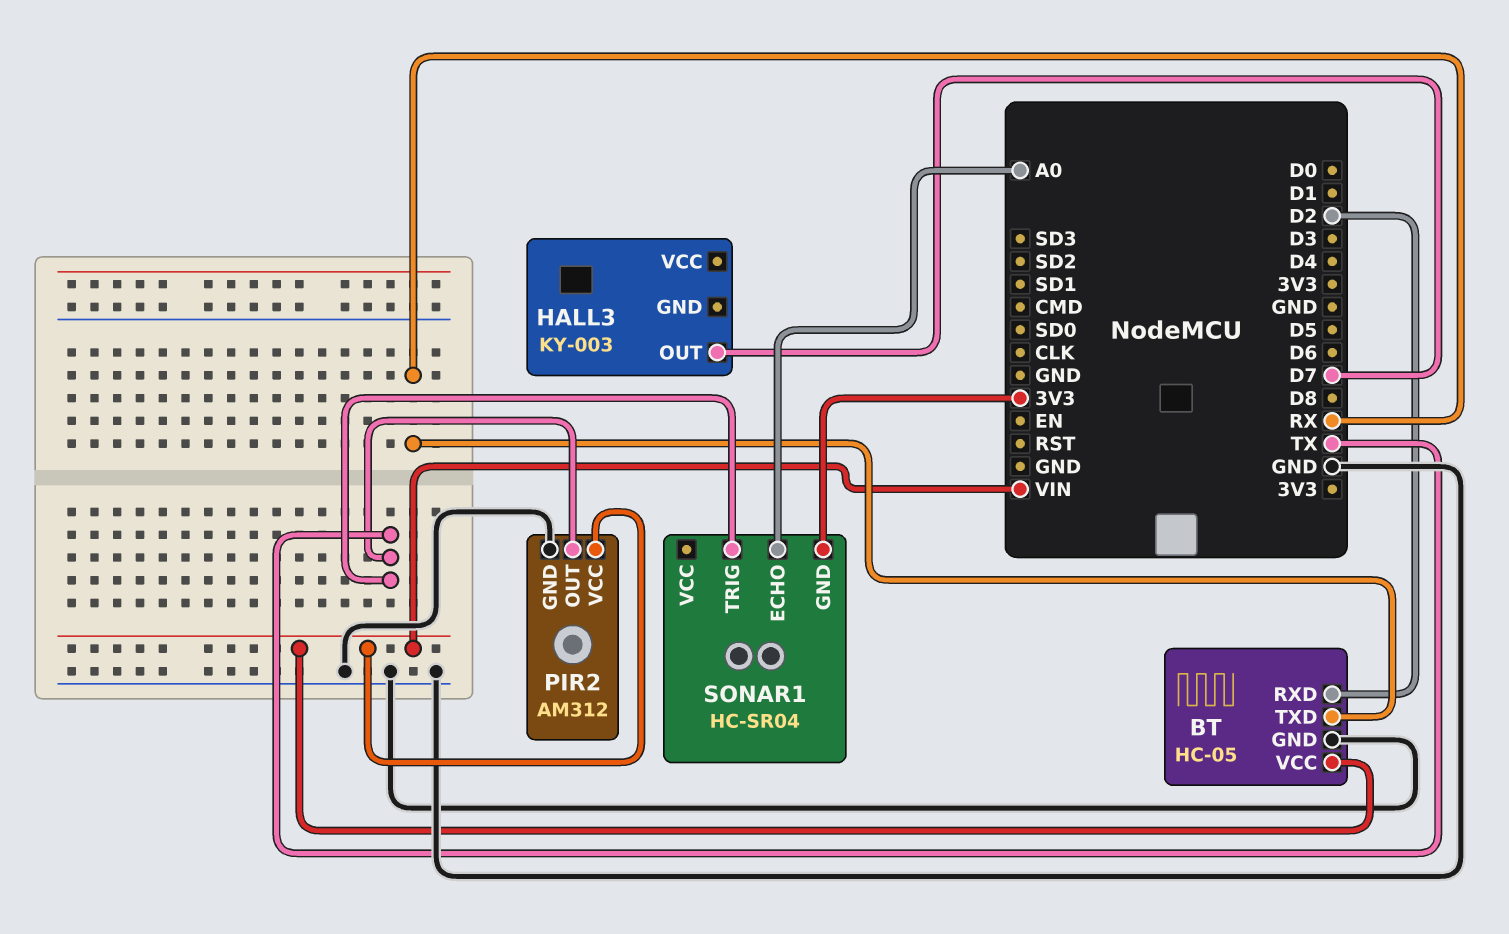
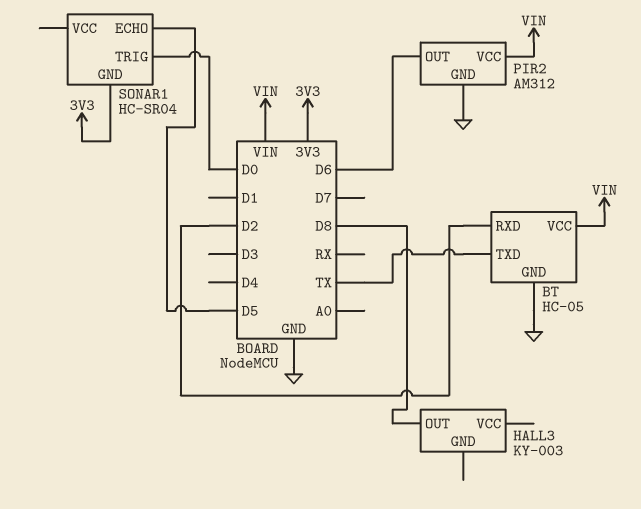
BT pin TXD: RX -> TX
HALL3 pin OUT: D7 -> D8
PIR2 pin OUT: TX -> D6
SONAR1 pin ECHO: A0 -> D5
SONAR1 pin TRIG: TX -> D0

